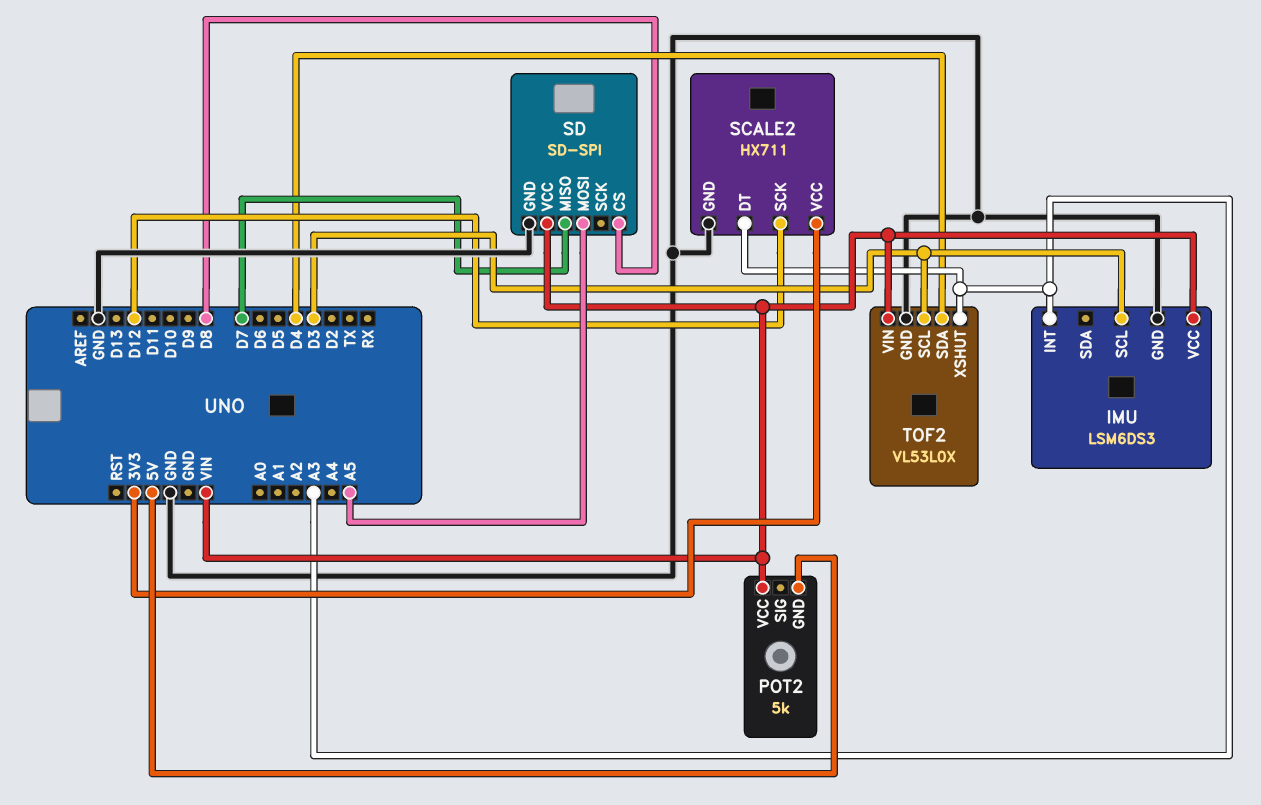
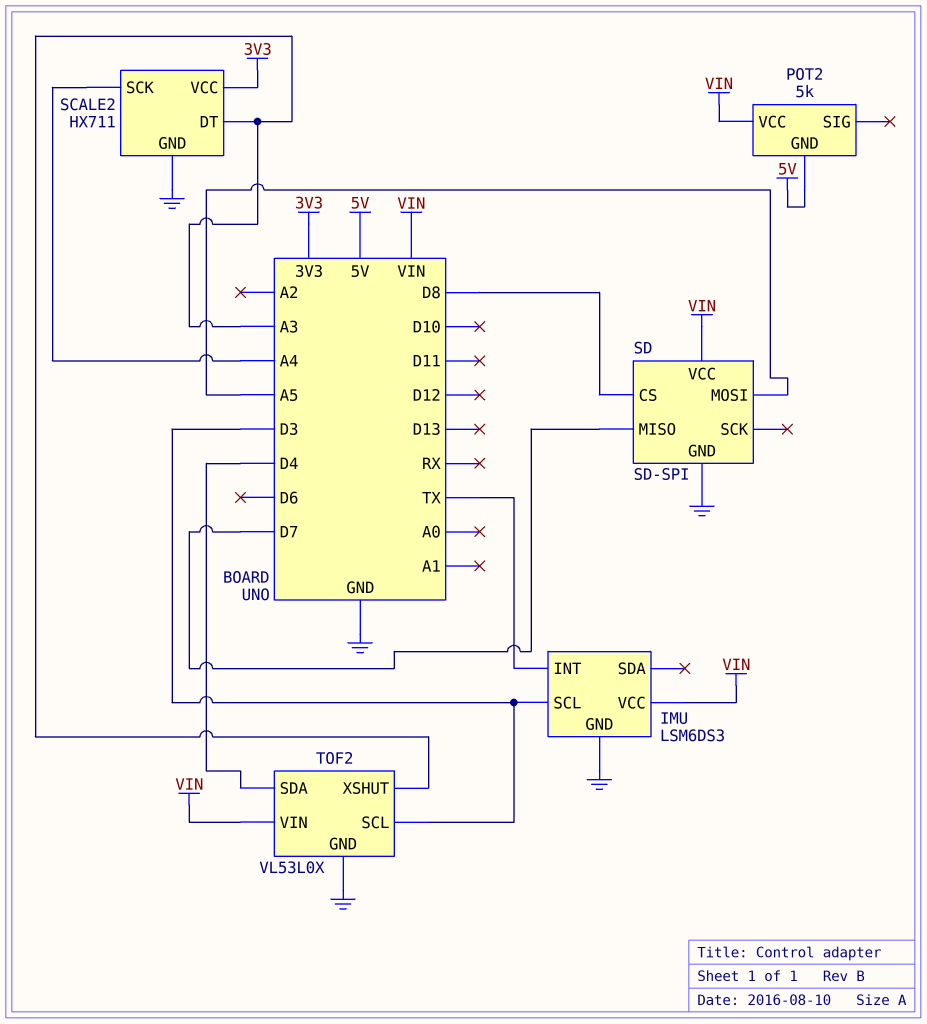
IMU pin INT: A3 -> TX
SCALE2 pin SCK: D12 -> A4

